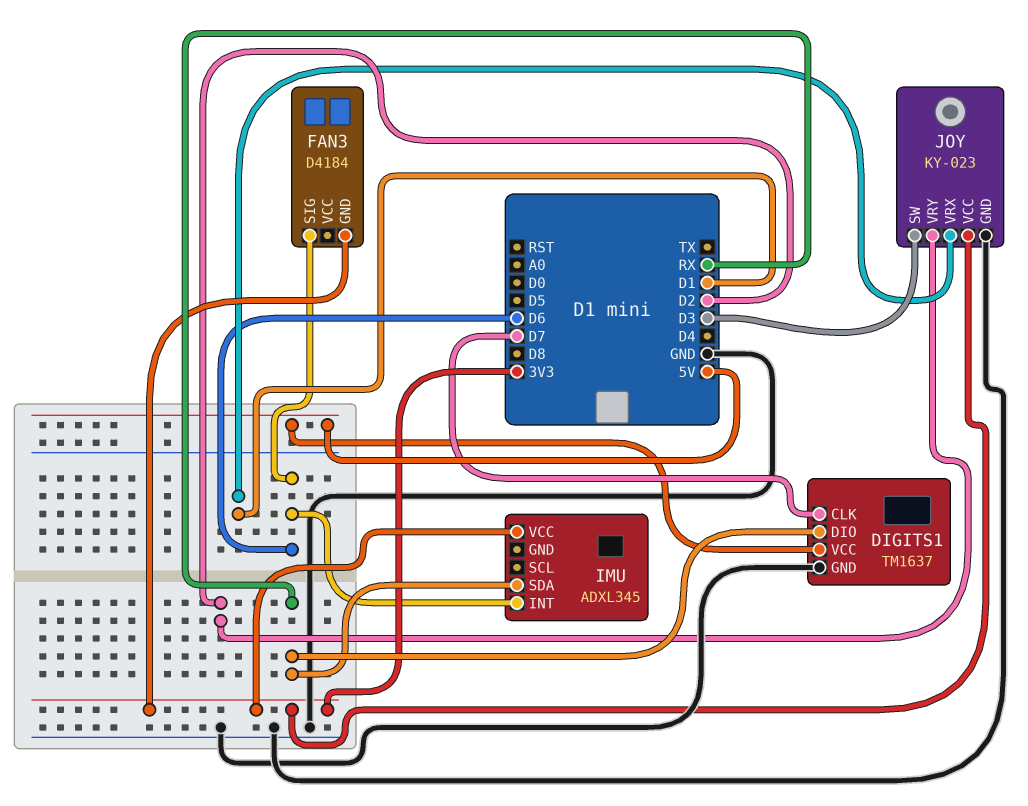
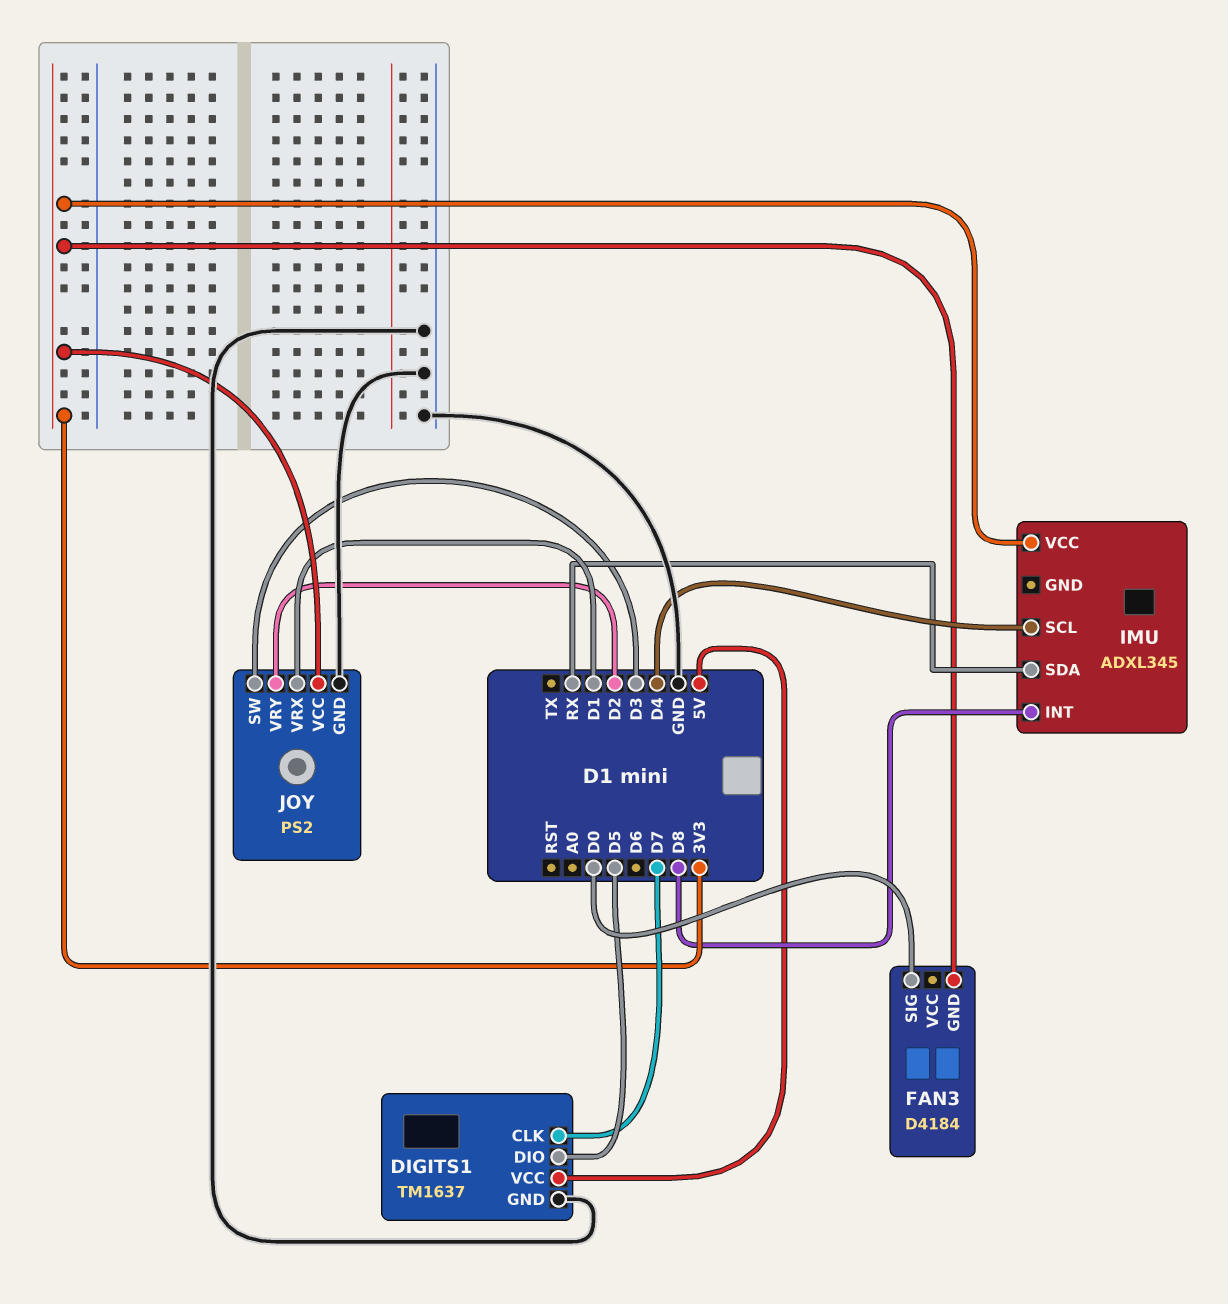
DIGITS1 pin DIO: RX -> D5
FAN3 pin SIG: D6 -> D0
IMU pin INT: D6 -> D8
IMU pin SCL: none -> D4
JOY: KY-023 -> PS2

